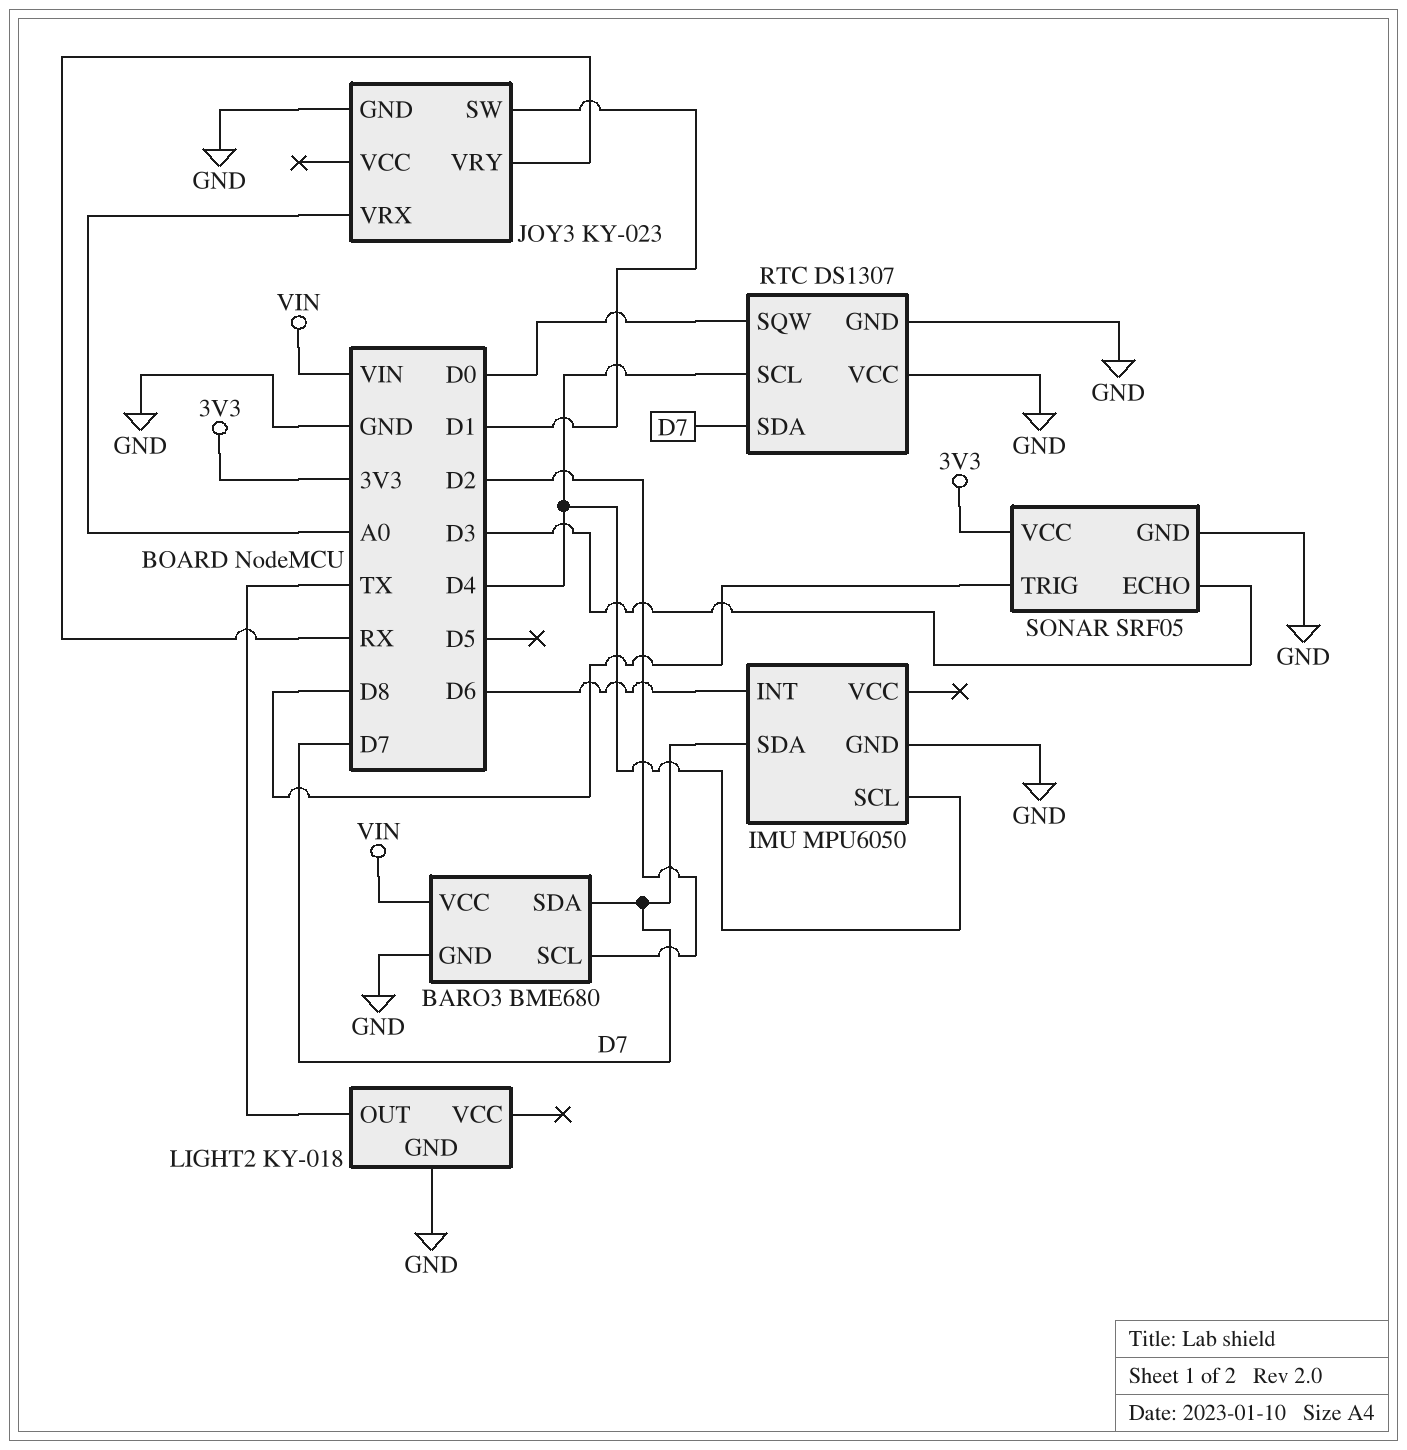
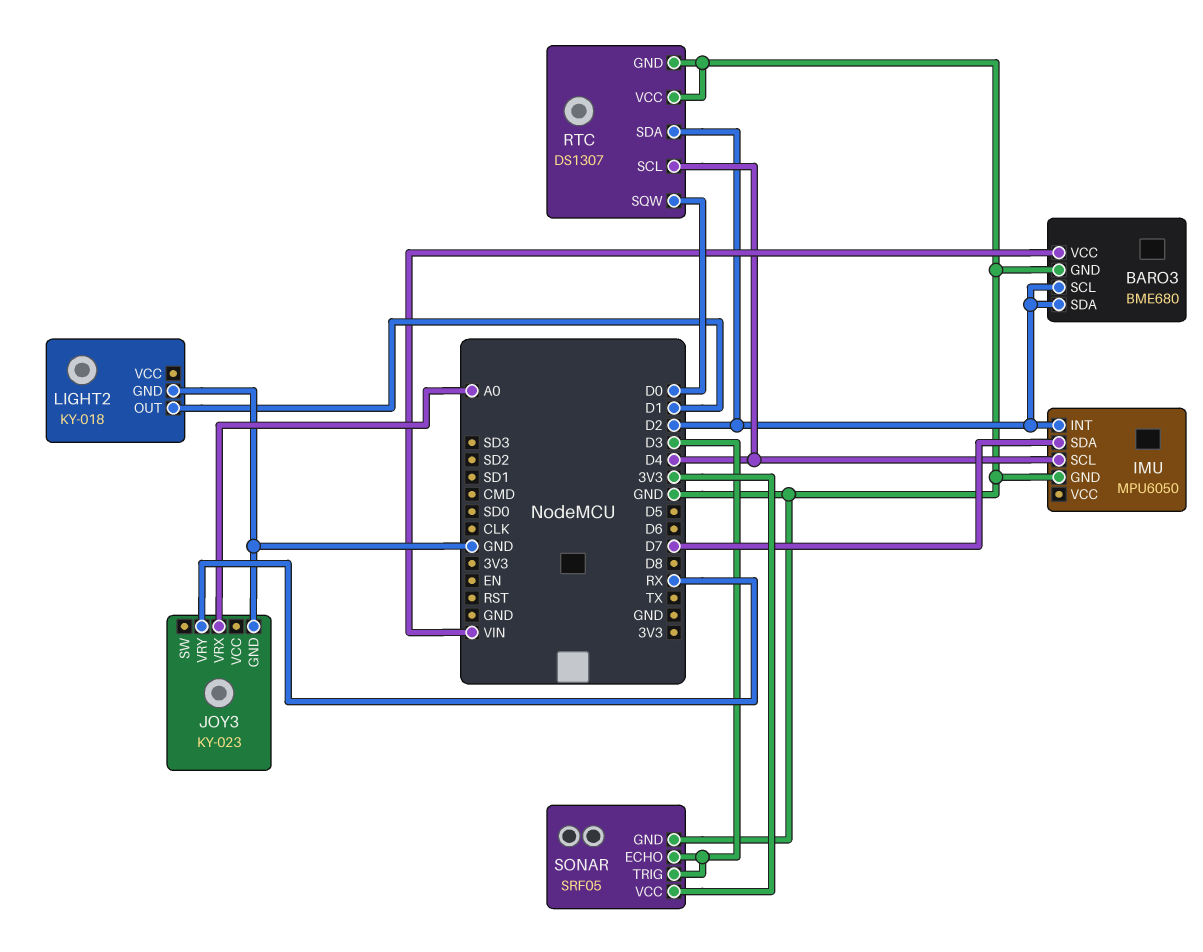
BARO3 pin SDA: D7 -> D2
IMU pin INT: D6 -> D2
JOY3 pin SW: D1 -> none
LIGHT2 pin OUT: TX -> D1
RTC pin SDA: D7 -> D2
SONAR pin TRIG: D8 -> D3

